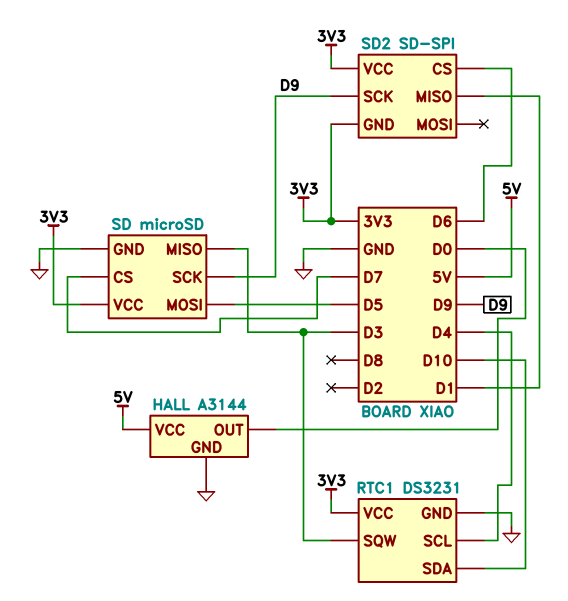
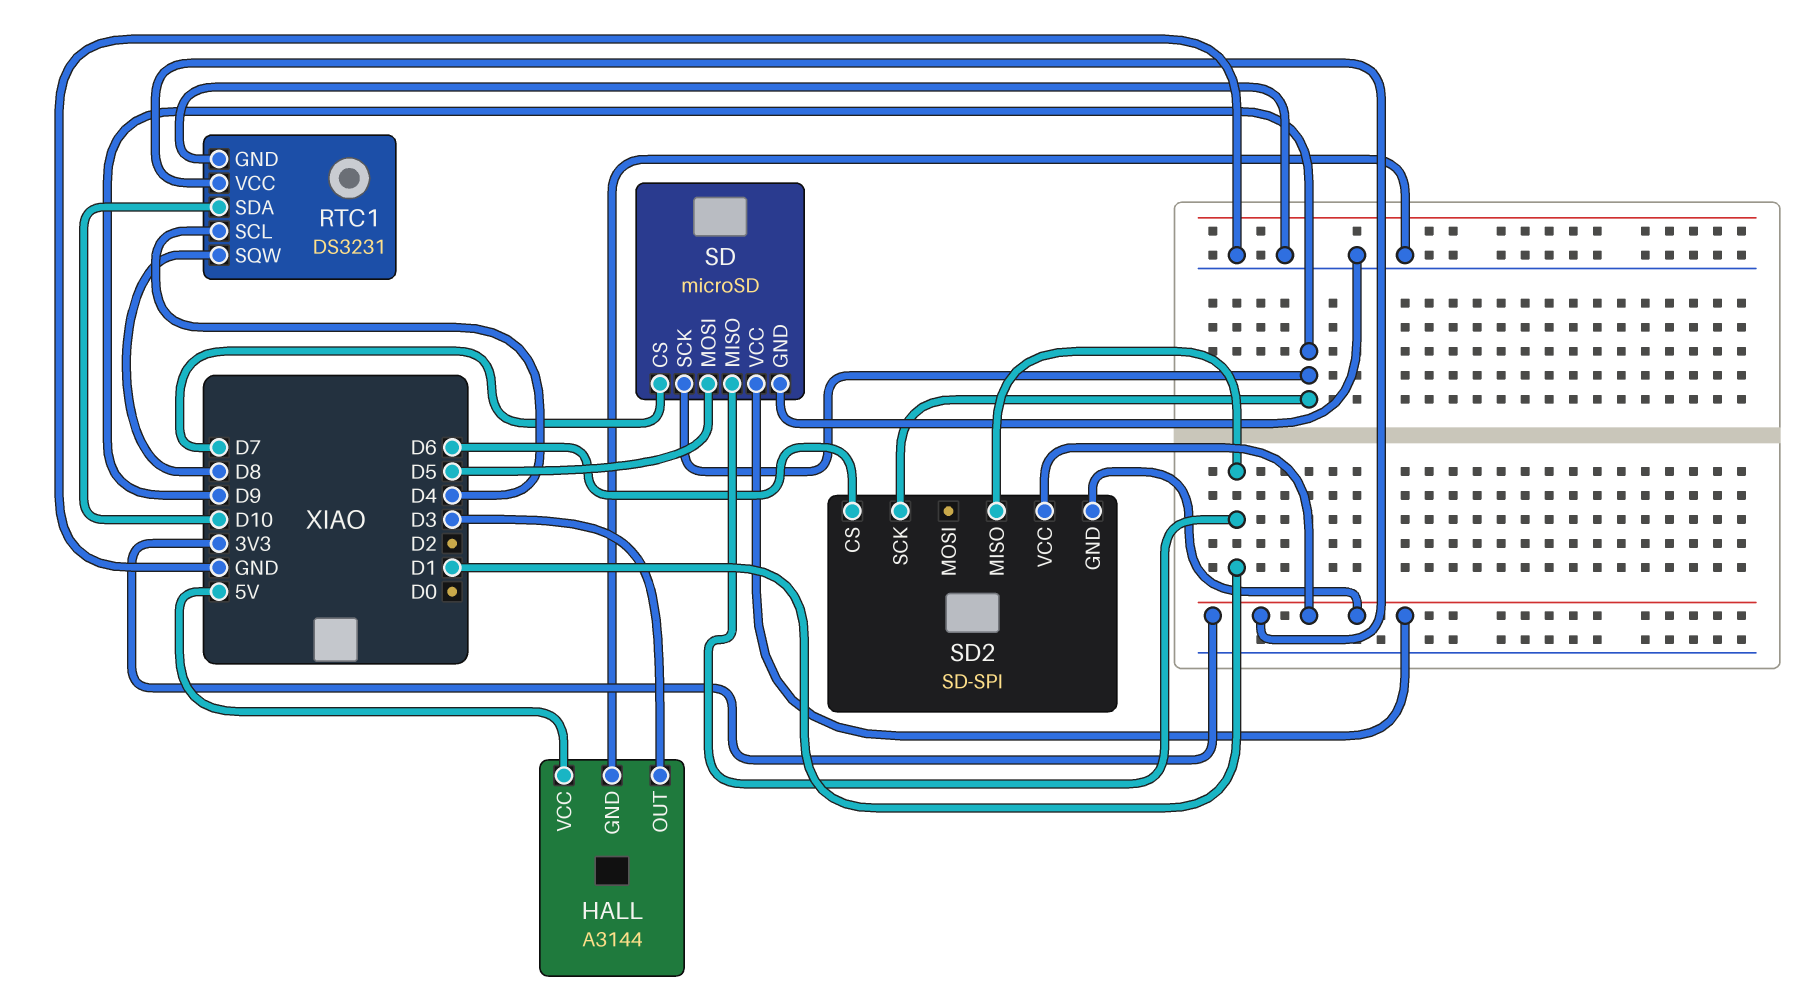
HALL pin OUT: D0 -> D3
RTC1 pin SQW: D3 -> D8
SD pin MISO: D3 -> D1

